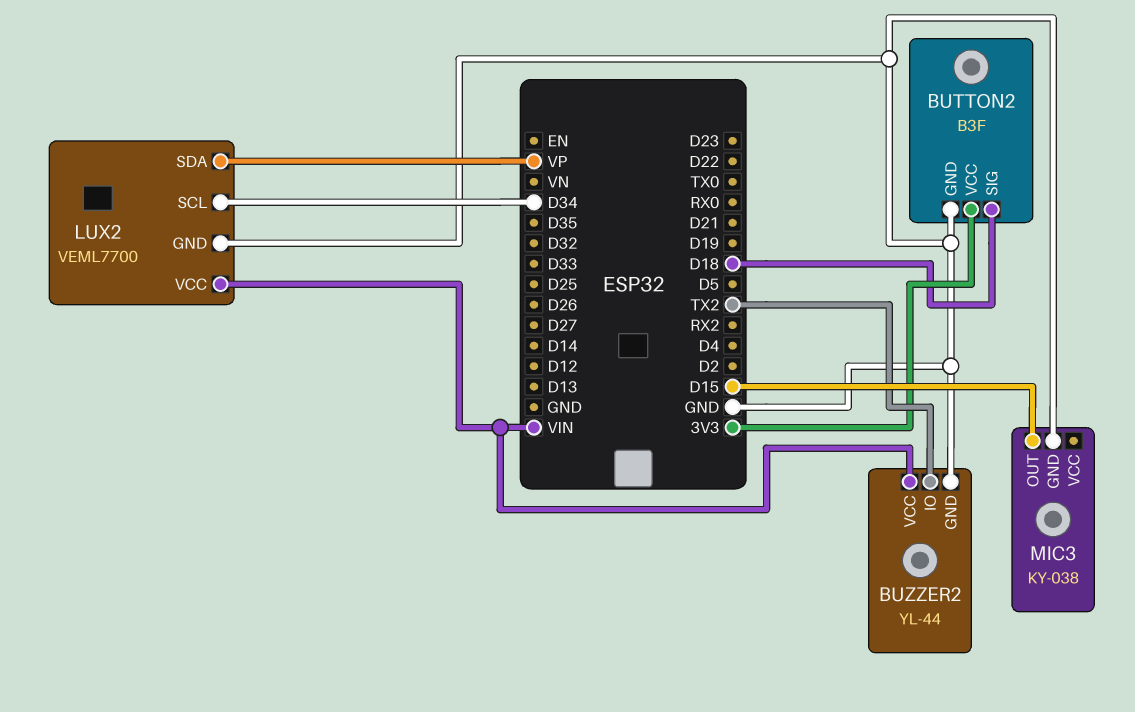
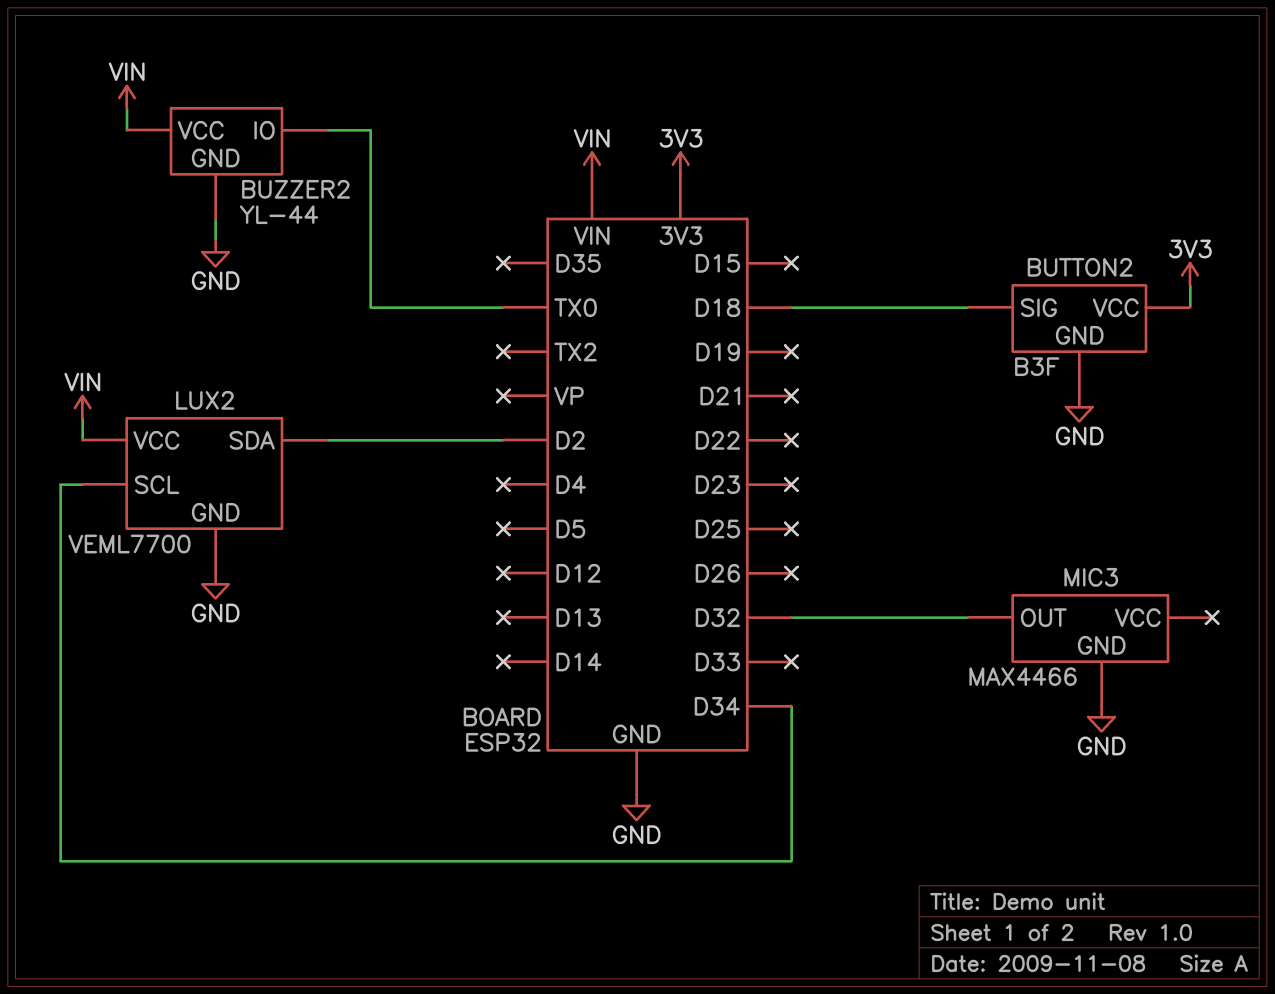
BUZZER2 pin IO: TX2 -> TX0
LUX2 pin SDA: VP -> D2
MIC3: KY-038 -> MAX4466
MIC3 pin OUT: D15 -> D32

